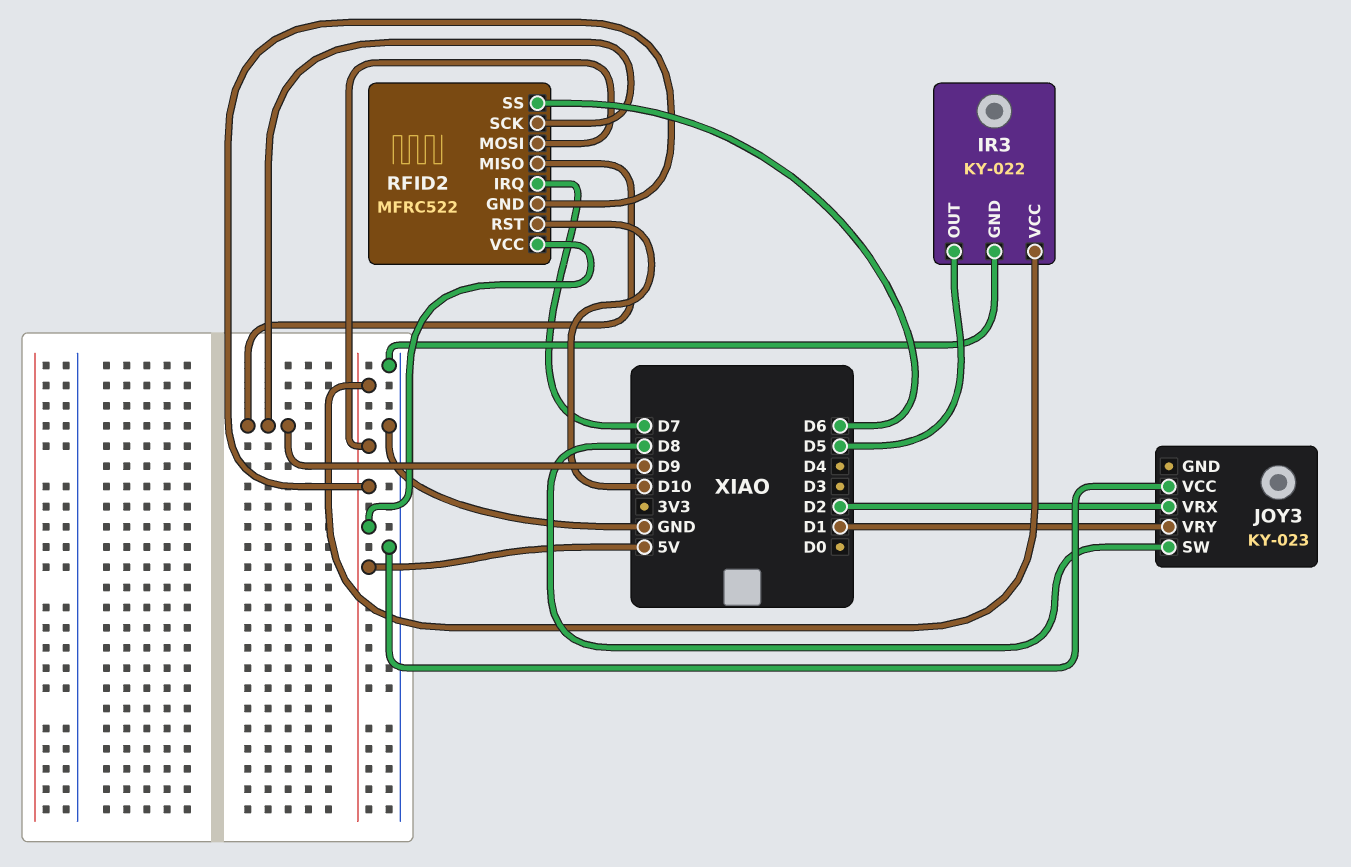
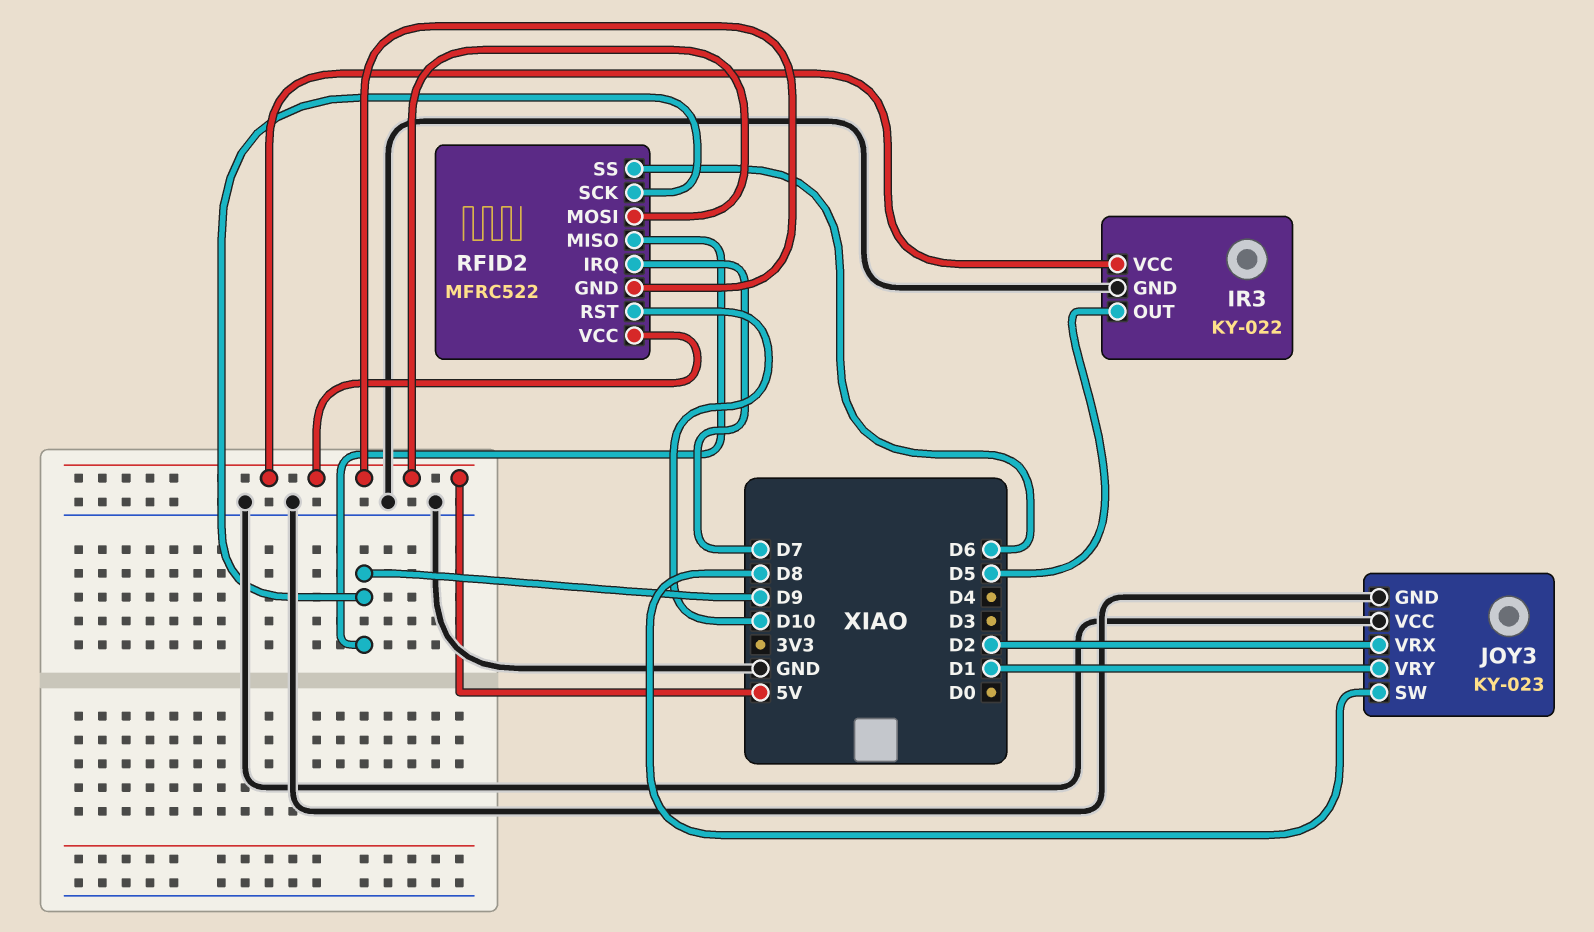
JOY3 pin GND: none -> GND

